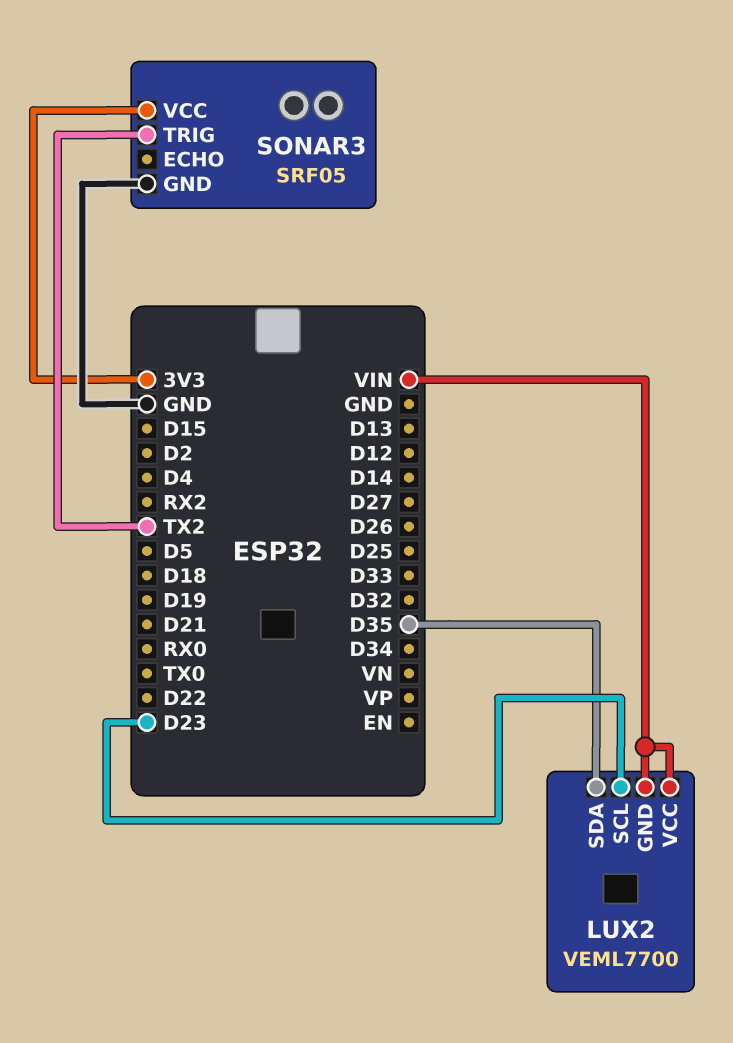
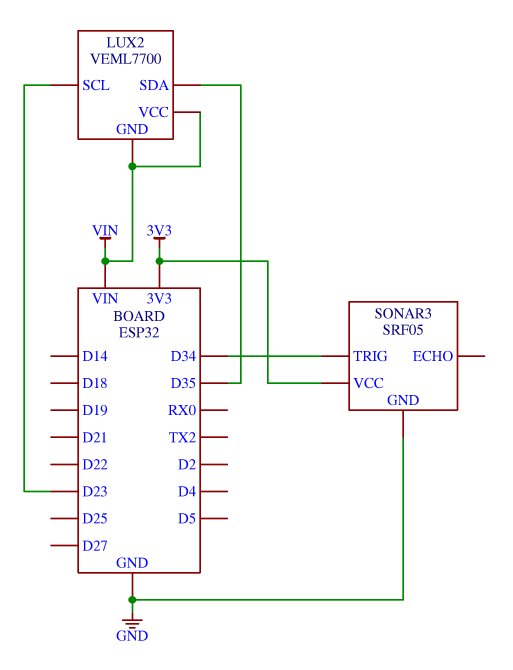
SONAR3 pin TRIG: TX2 -> D34

